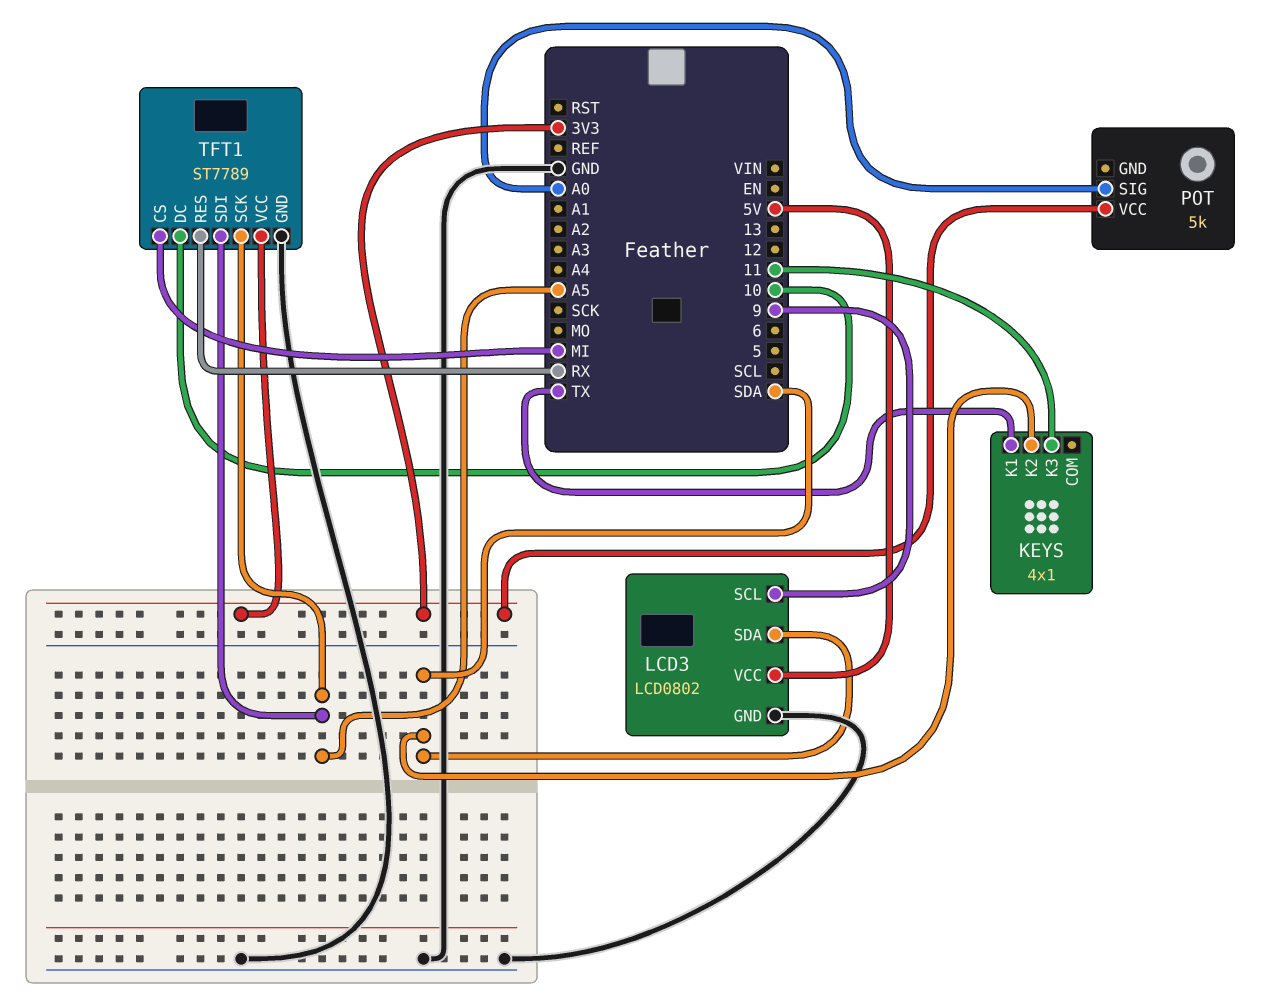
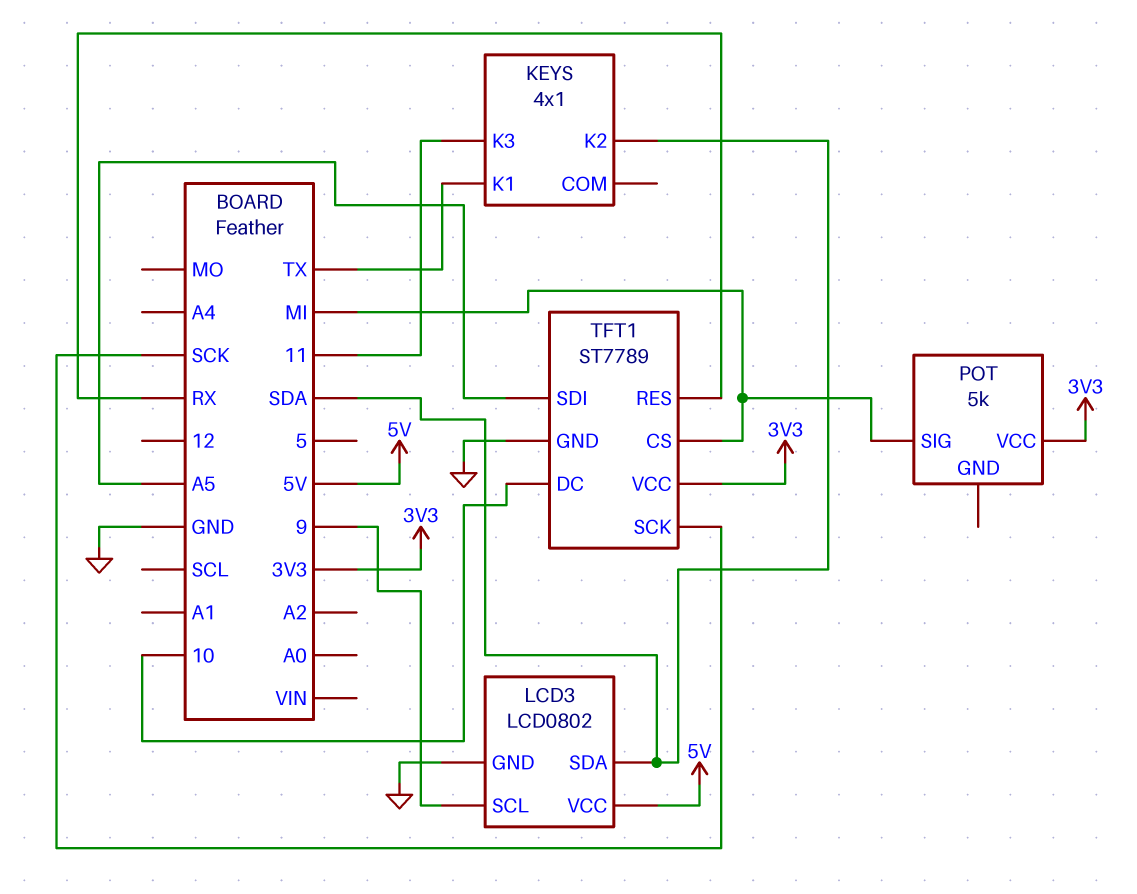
POT pin SIG: A0 -> MI
TFT1 pin SCK: A5 -> SCK

